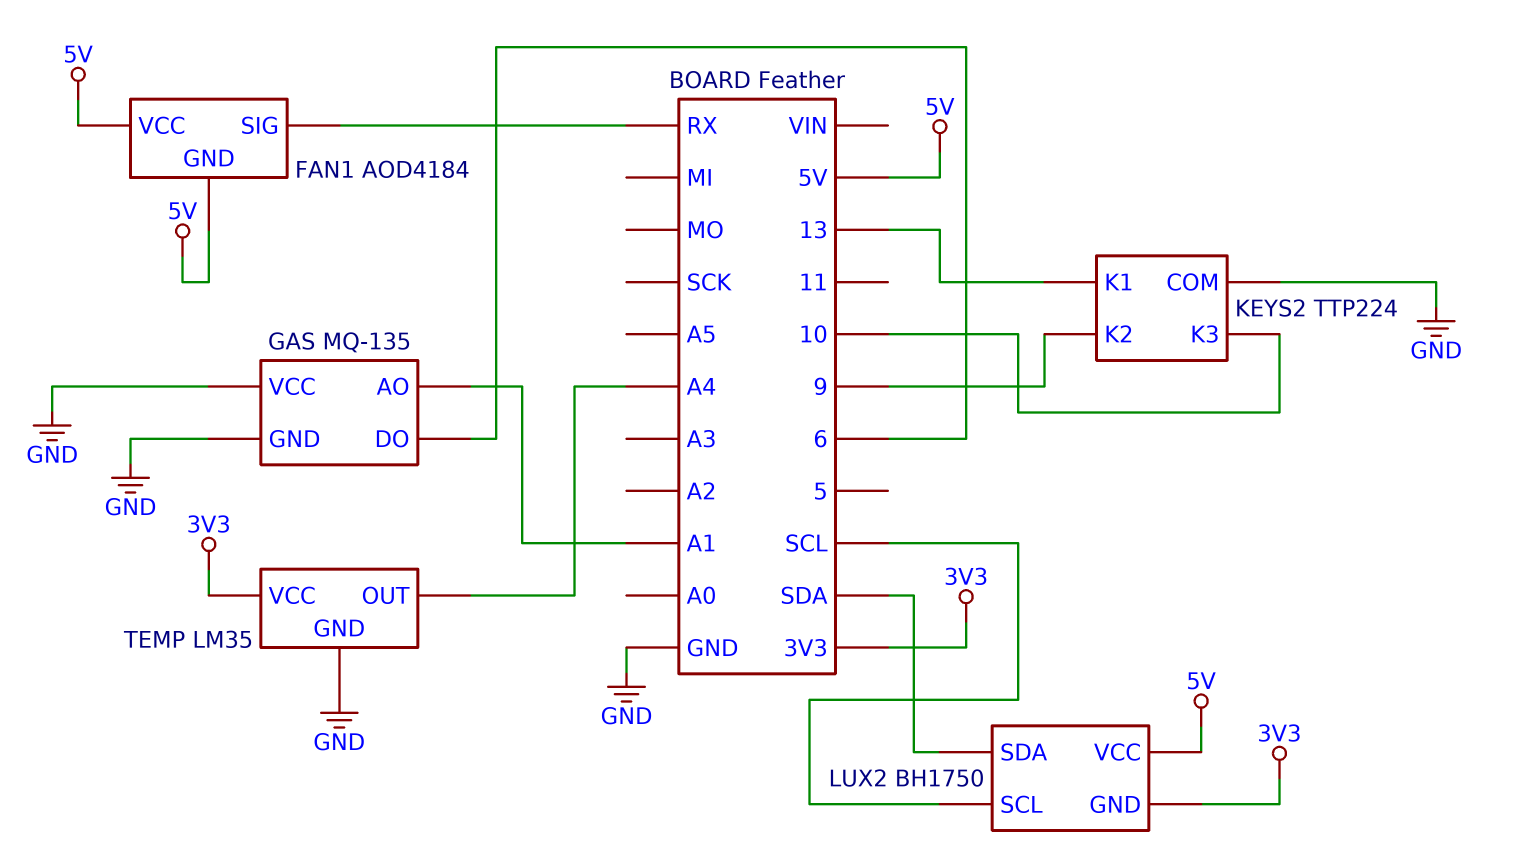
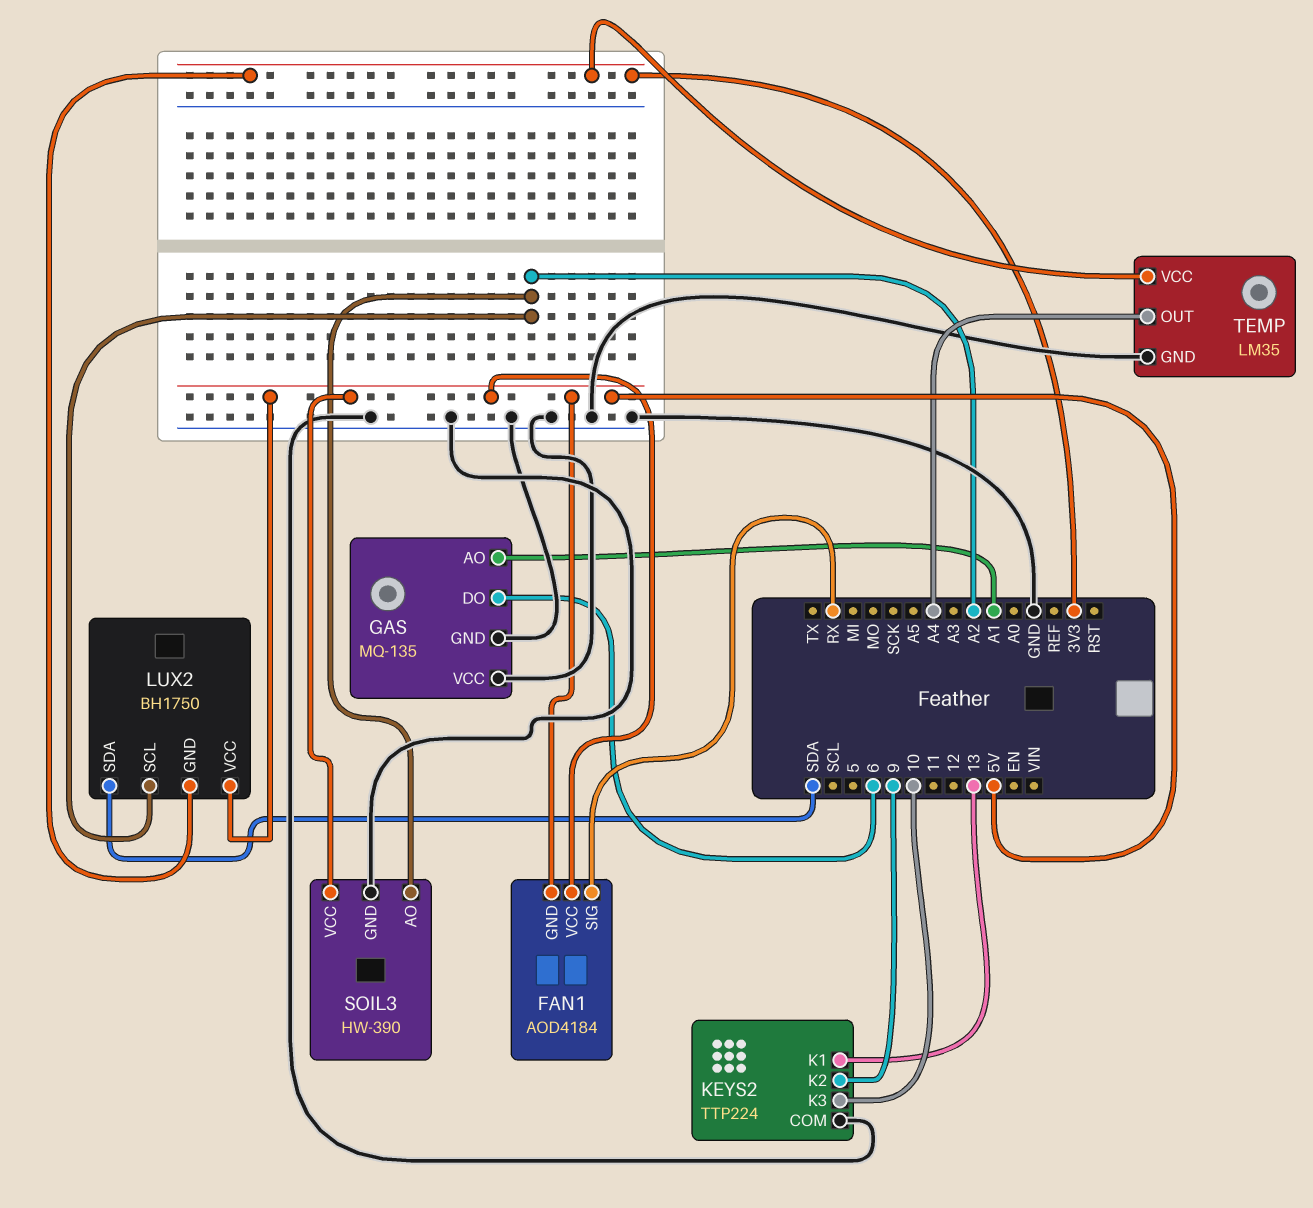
LUX2 pin SCL: SCL -> A2
SOIL3: none -> HW-390
SOIL3 pin AO: none -> A2
SOIL3 pin GND: none -> GND
SOIL3 pin VCC: none -> 5V

